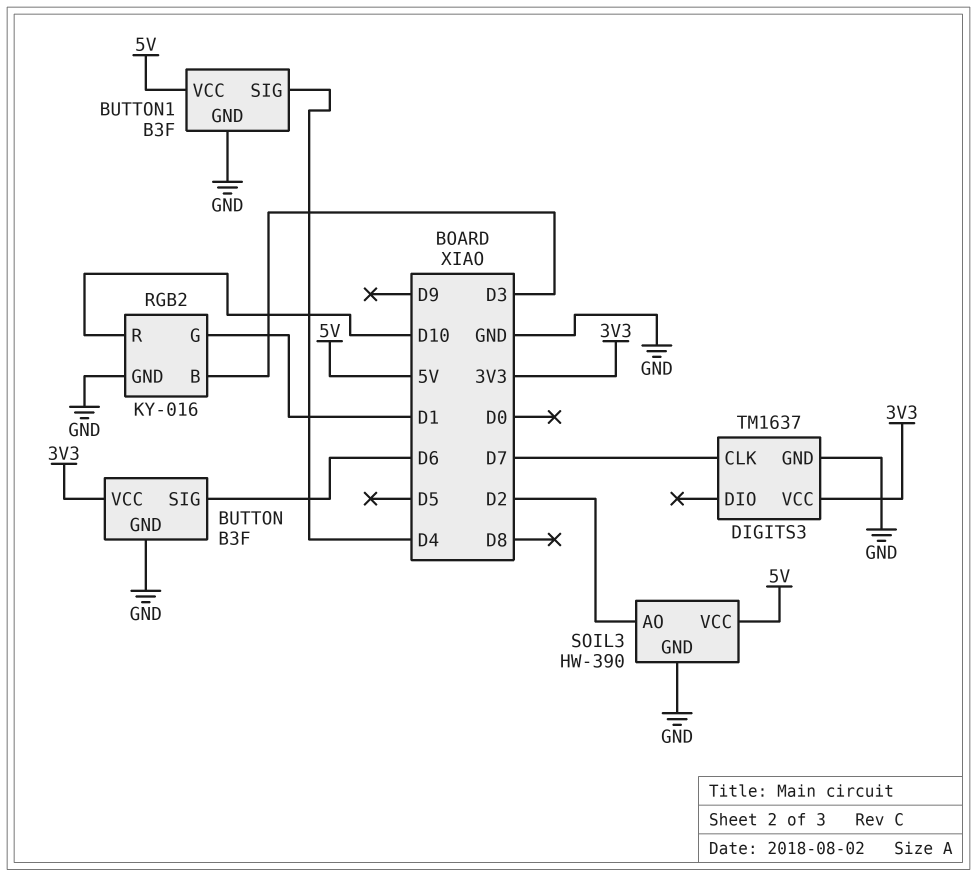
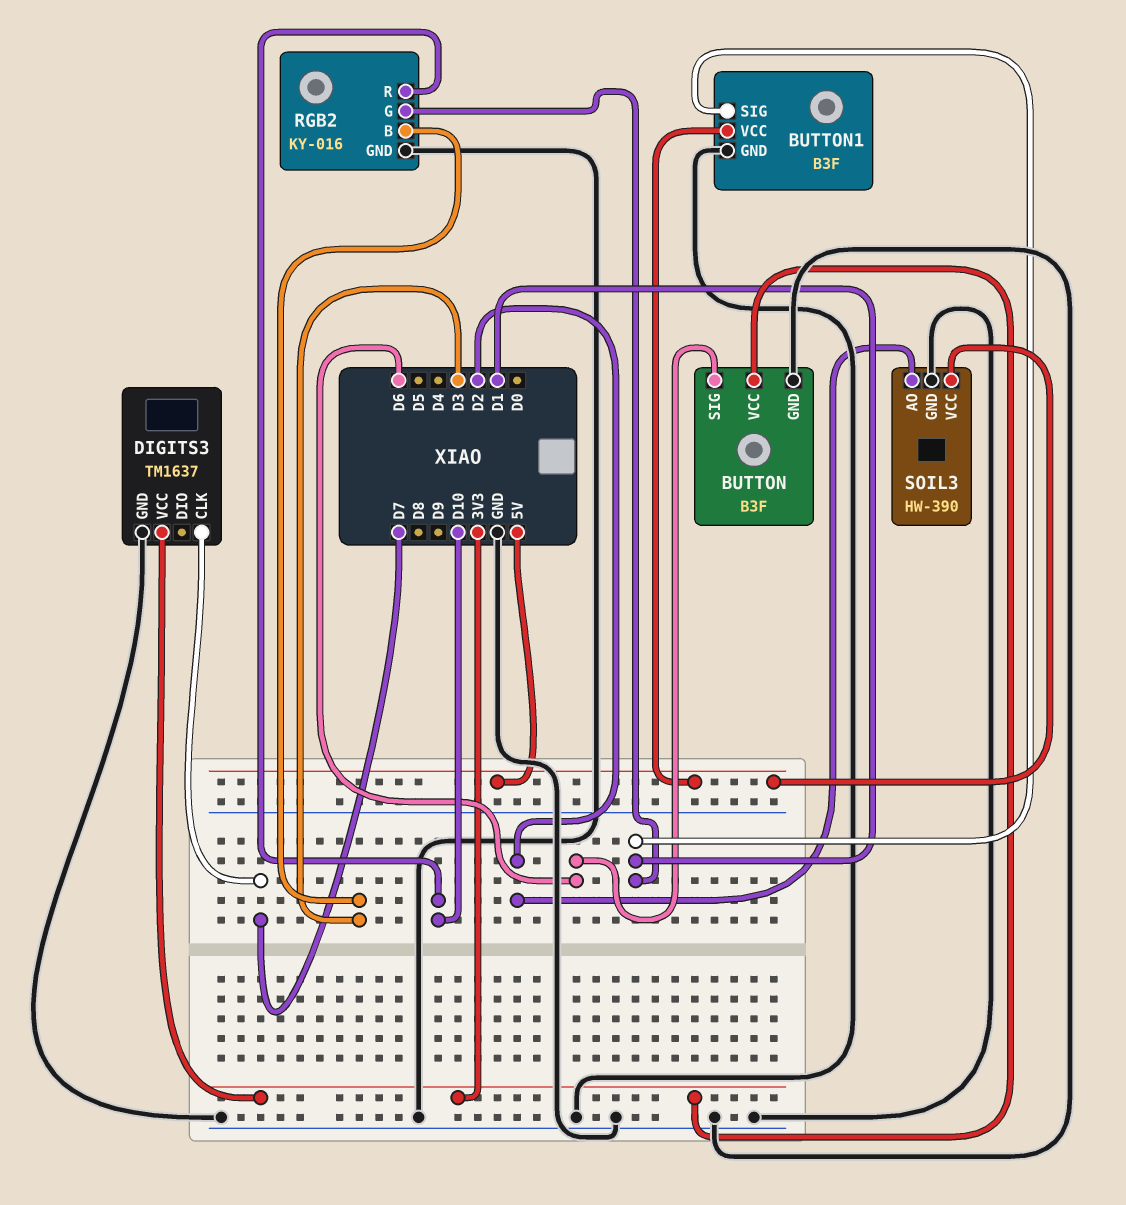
BUTTON1 pin SIG: D4 -> D1

